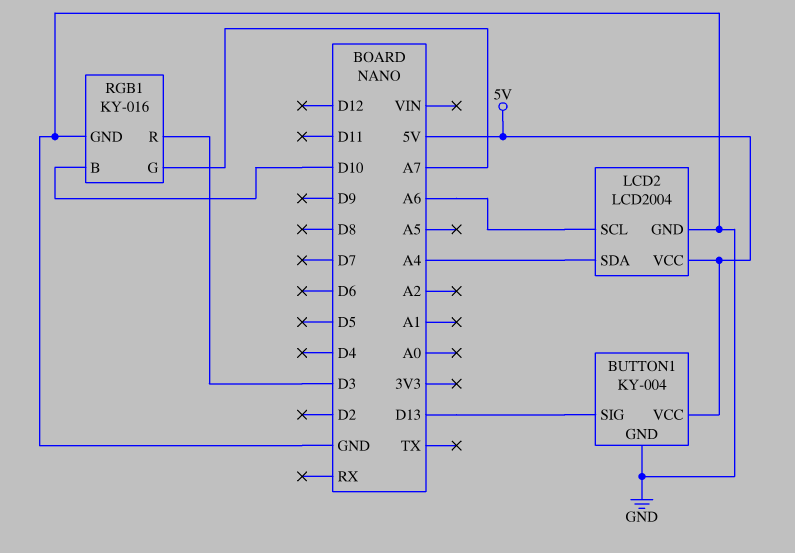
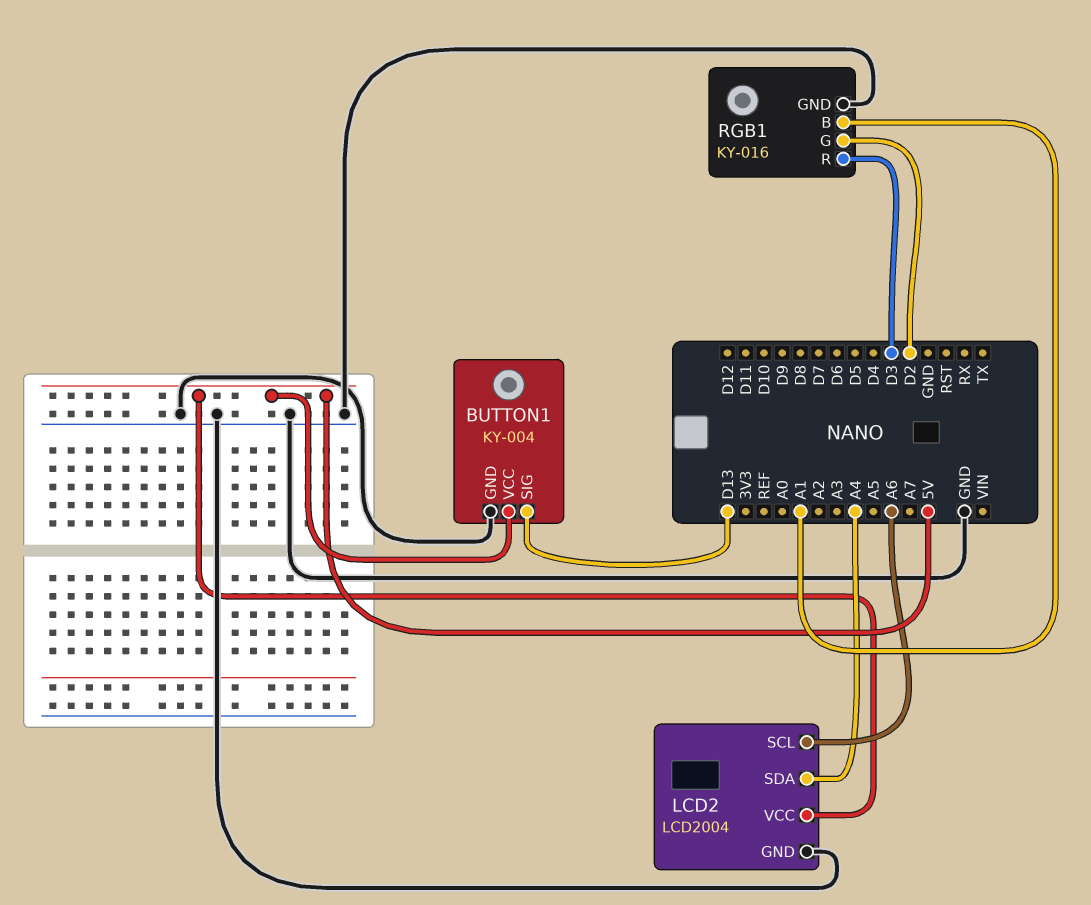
RGB1 pin B: D10 -> A1
RGB1 pin G: A7 -> D2

